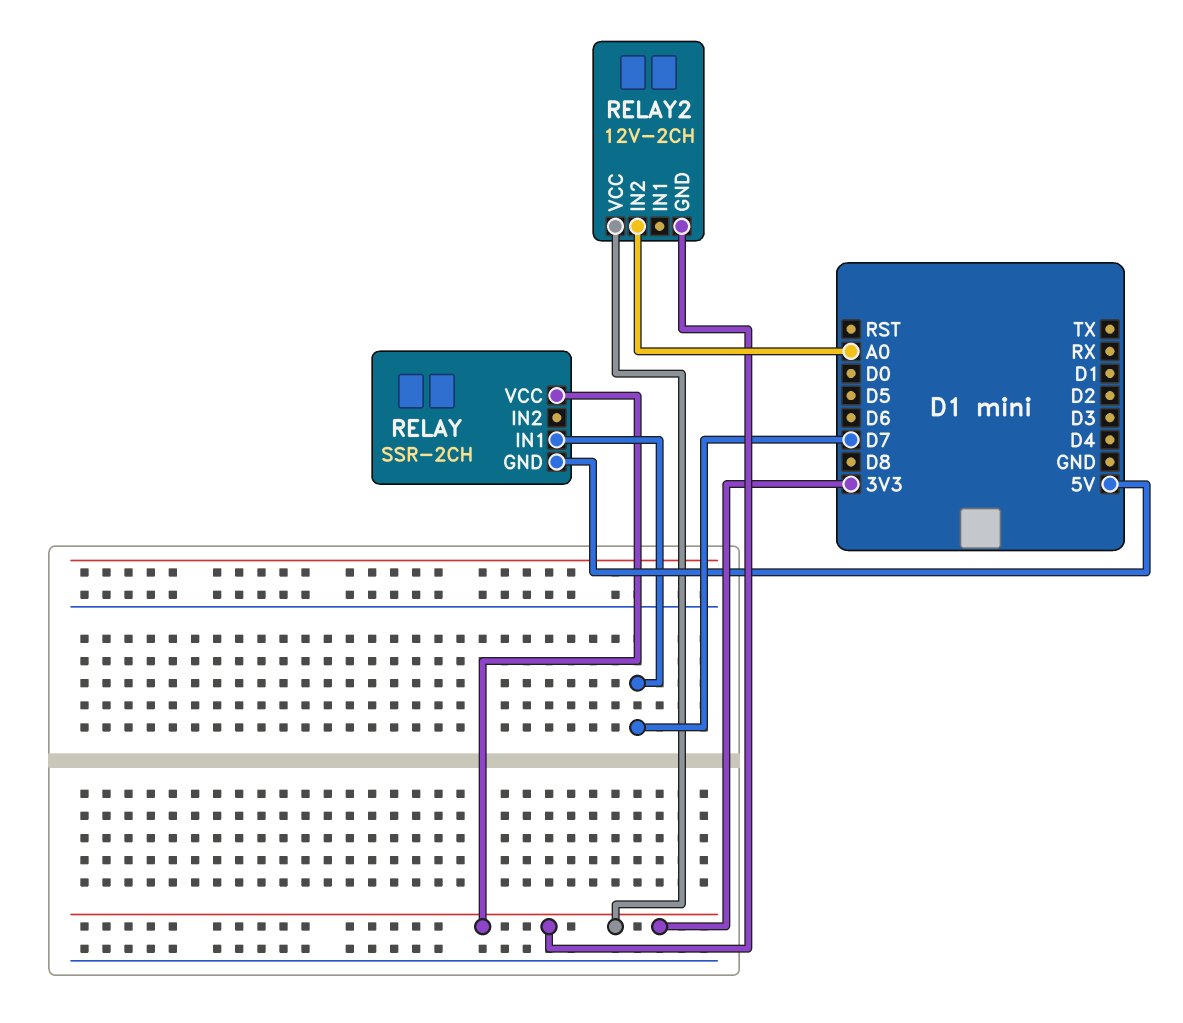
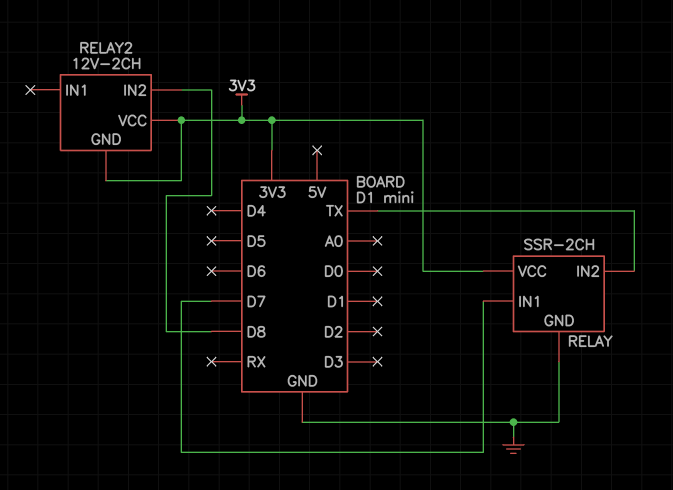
RELAY pin GND: 5V -> GND
RELAY pin IN2: none -> TX
RELAY2 pin IN2: A0 -> D8

